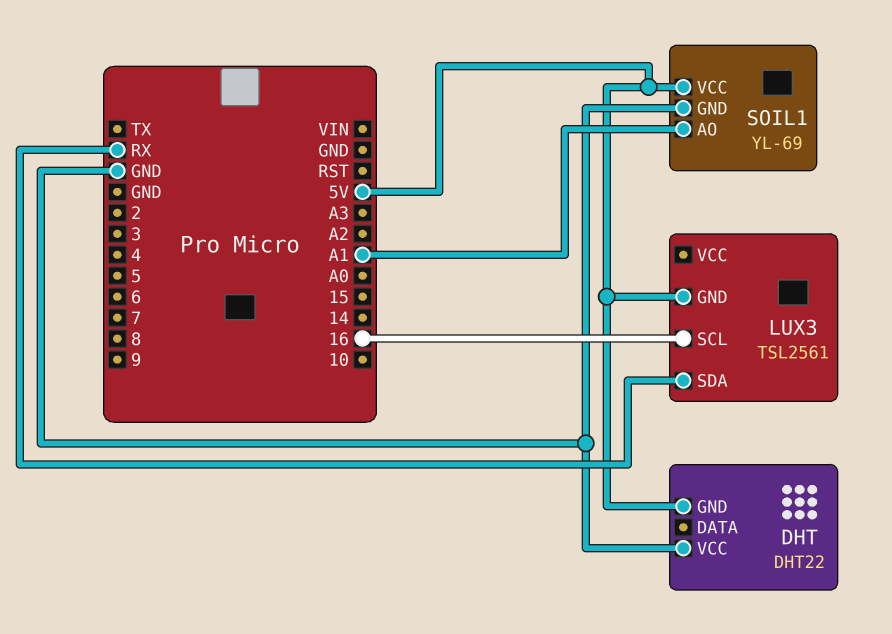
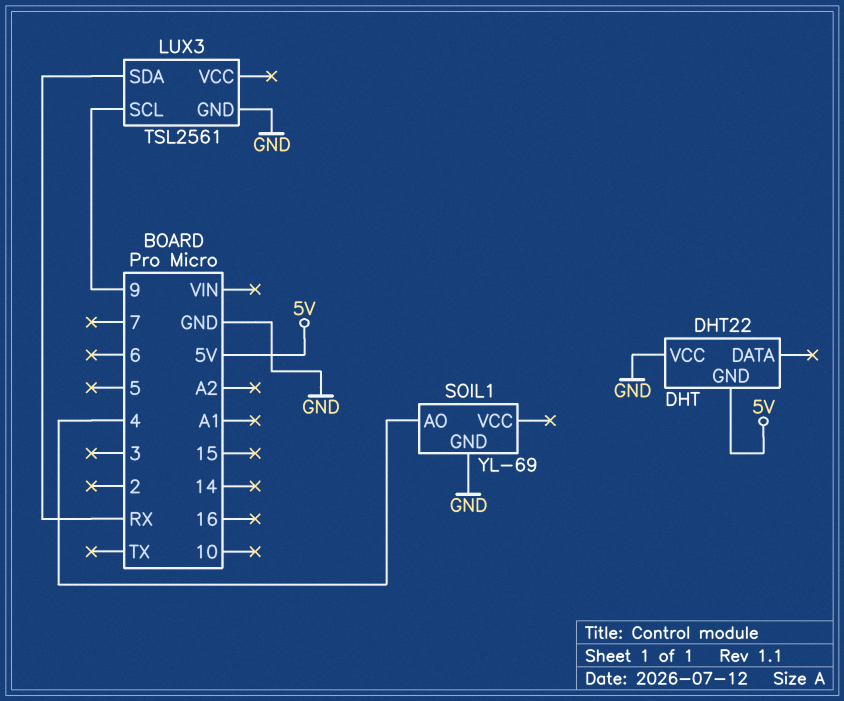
LUX3 pin GND: 5V -> GND
LUX3 pin SCL: 16 -> 9
SOIL1 pin AO: A1 -> 4
SOIL1 pin VCC: 5V -> none

